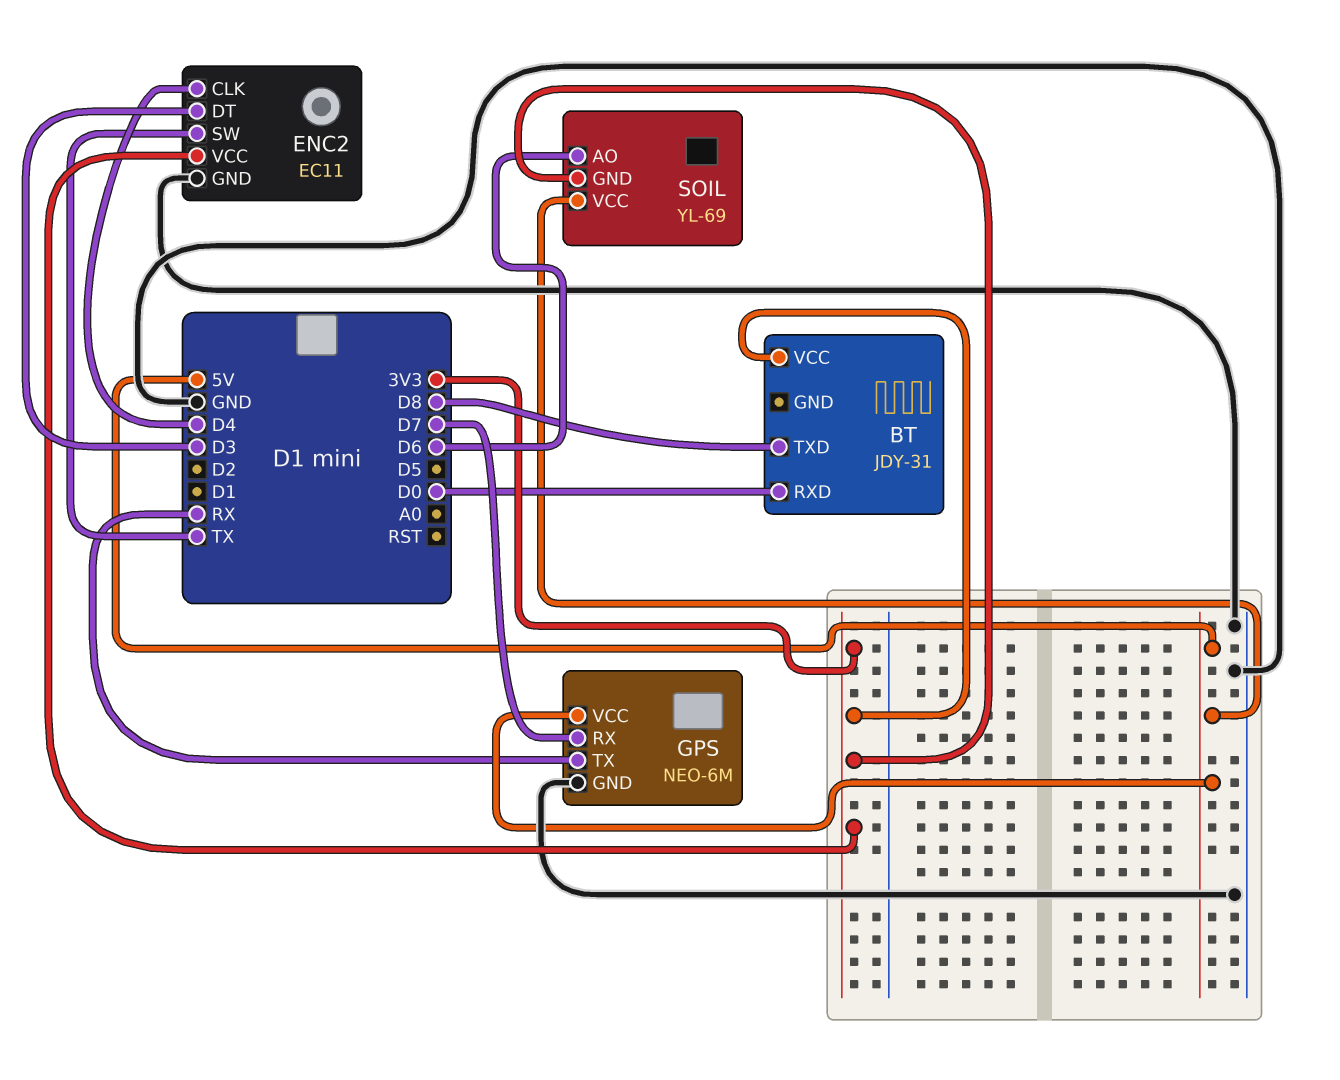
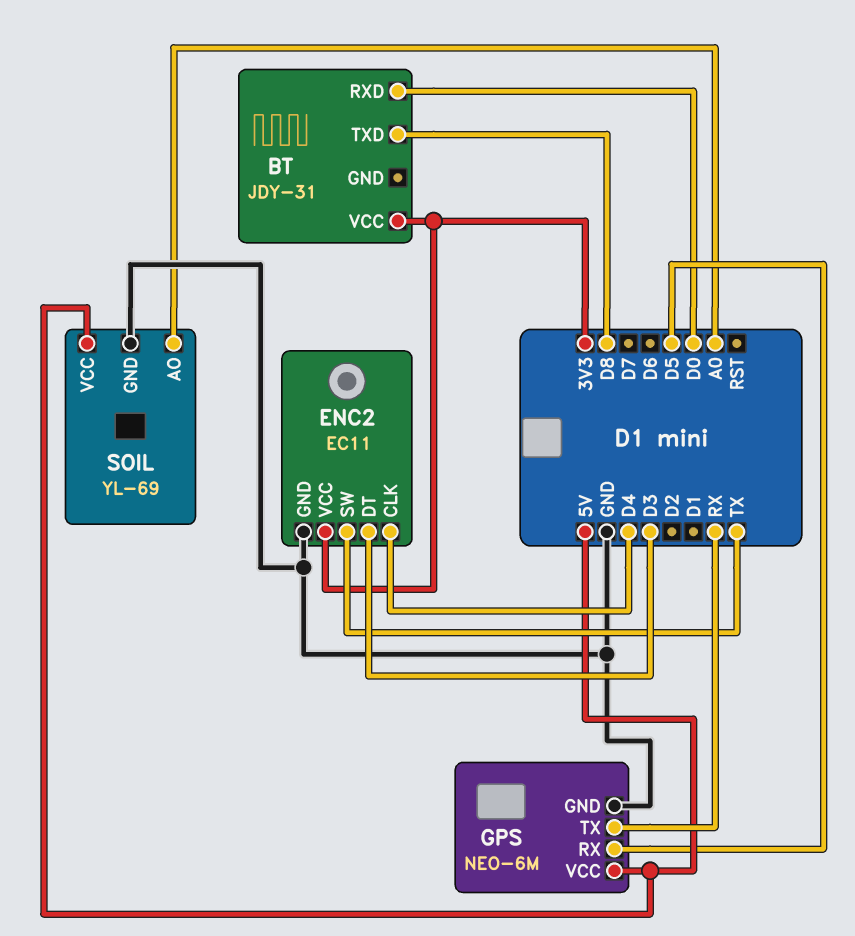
GPS pin RX: D7 -> D5
SOIL pin AO: D6 -> A0
SOIL pin GND: 3V3 -> GND

